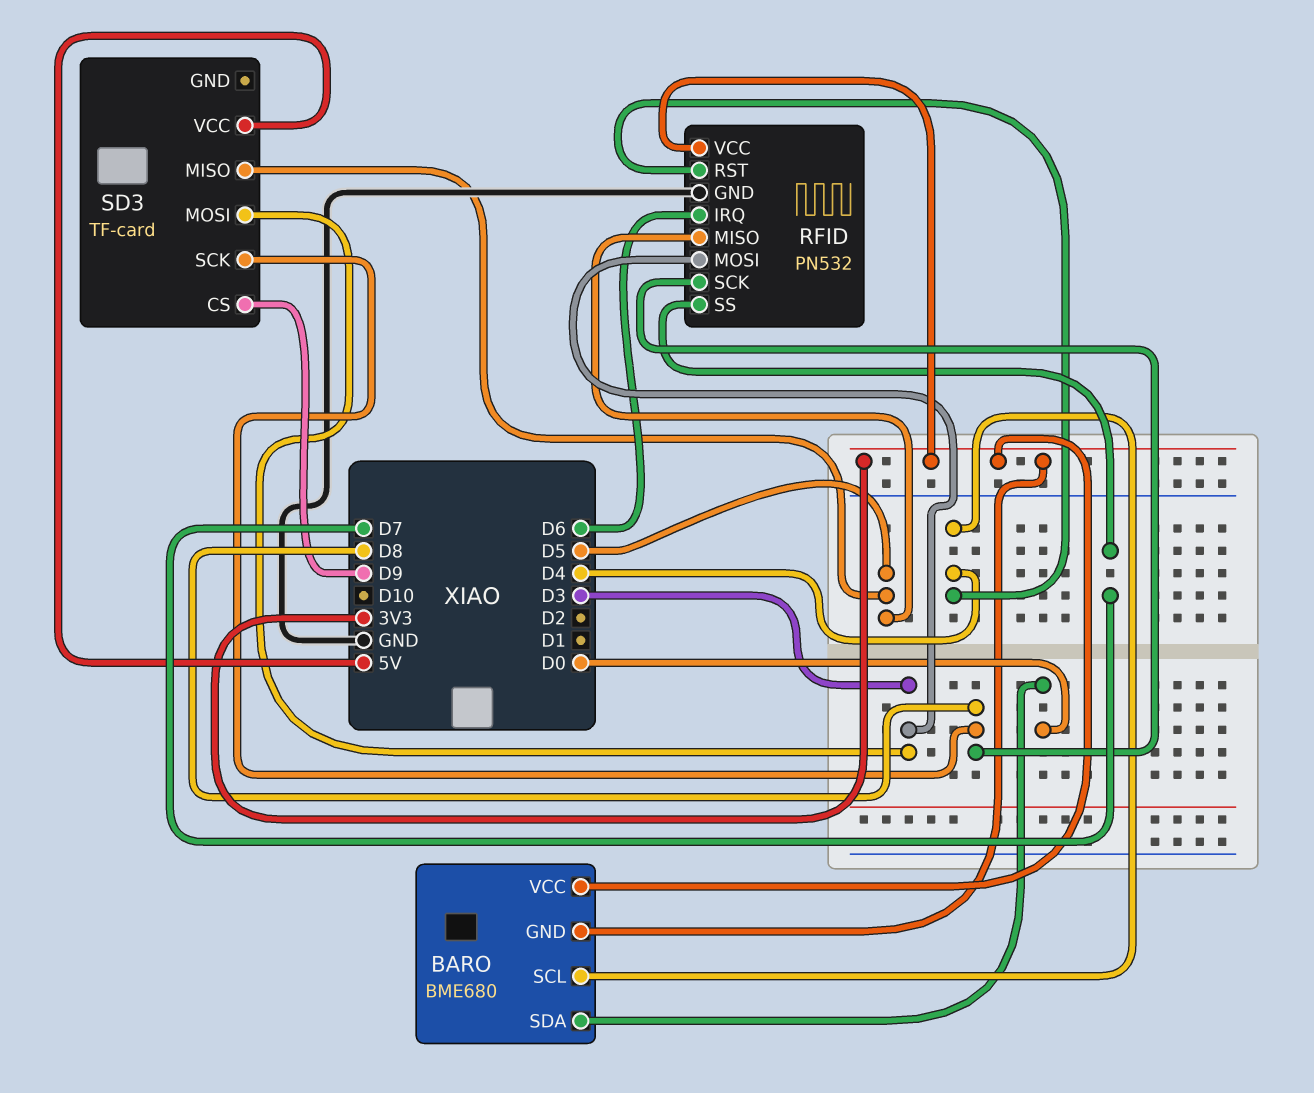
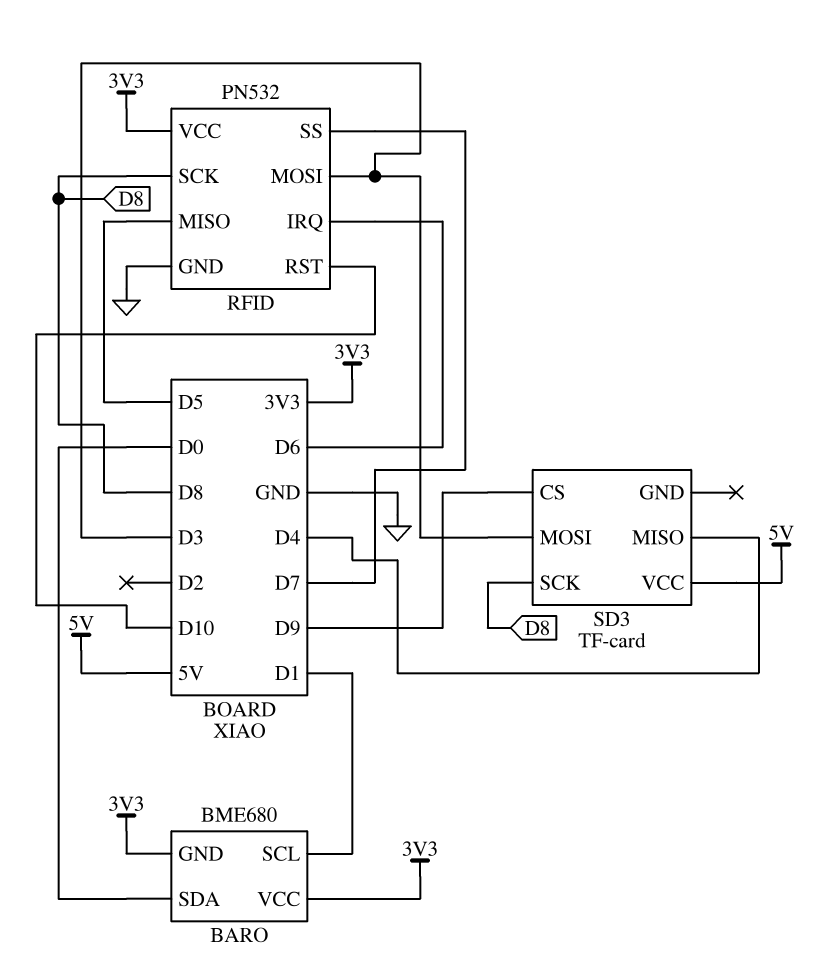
BARO pin SCL: D4 -> D1
RFID pin RST: D4 -> D10
SD3 pin MISO: D5 -> D4

